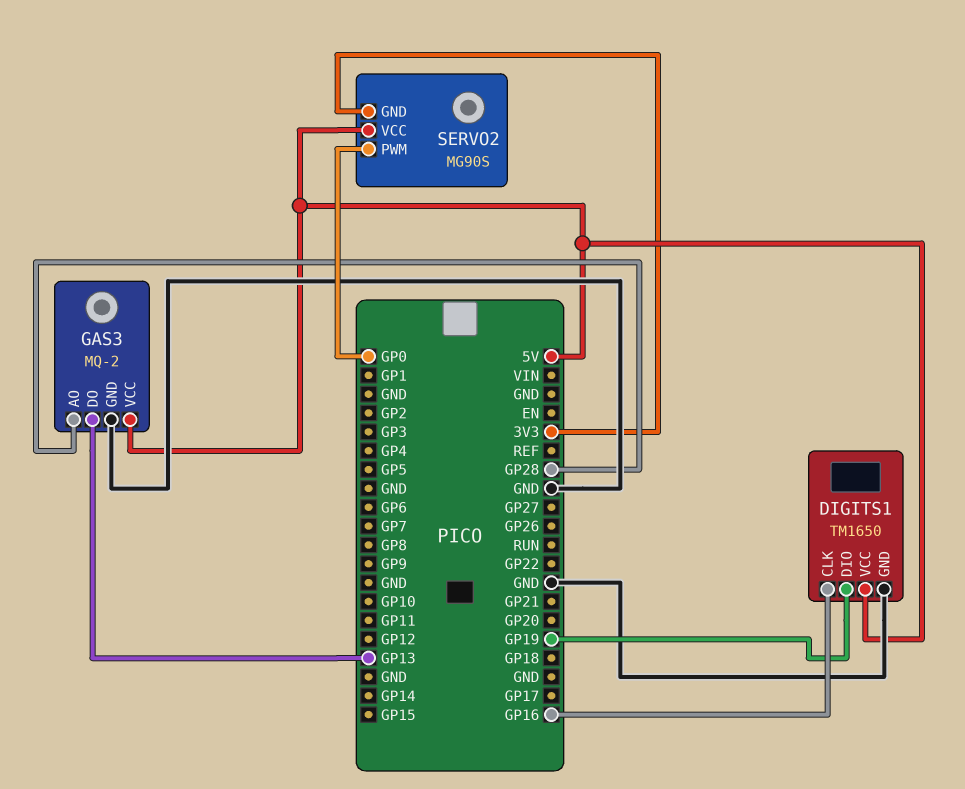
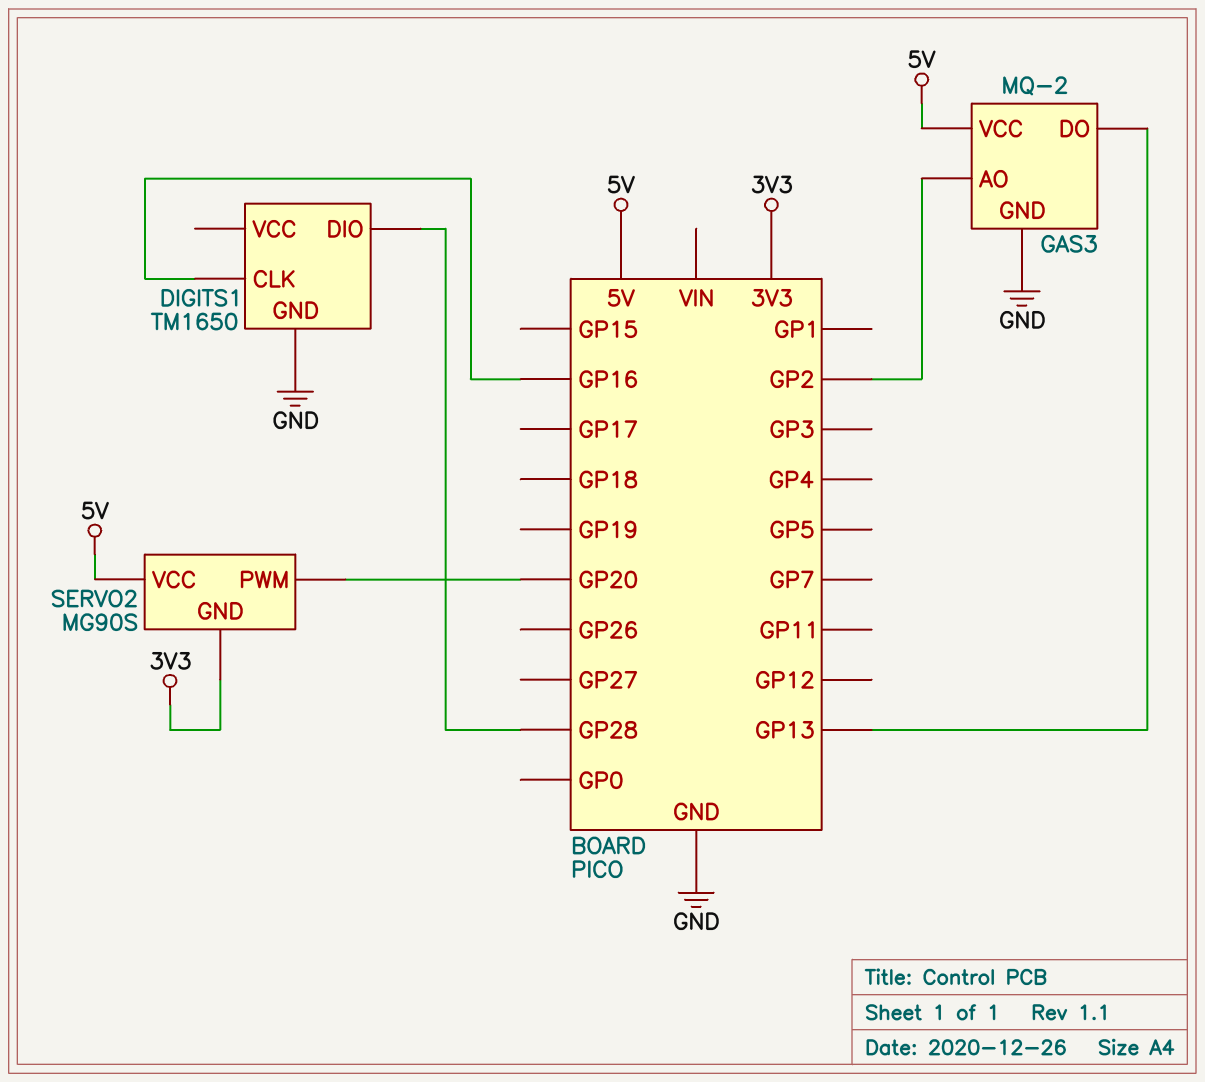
DIGITS1 pin DIO: GP19 -> GP28
DIGITS1 pin VCC: 5V -> none
GAS3 pin AO: GP28 -> GP2
SERVO2 pin PWM: GP0 -> GP20

